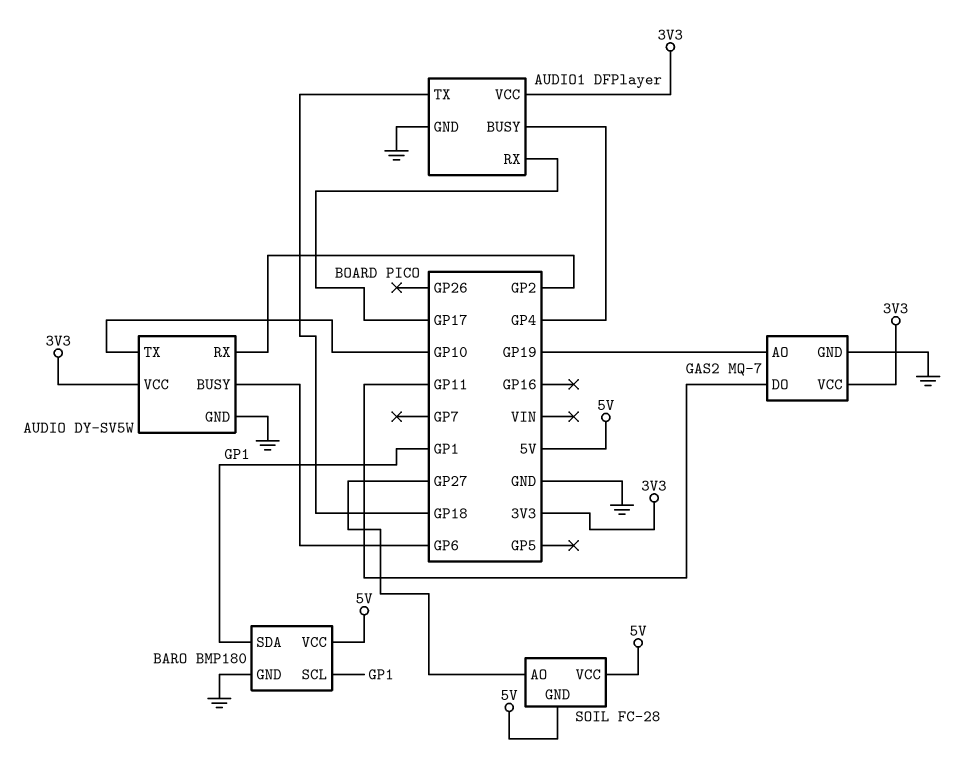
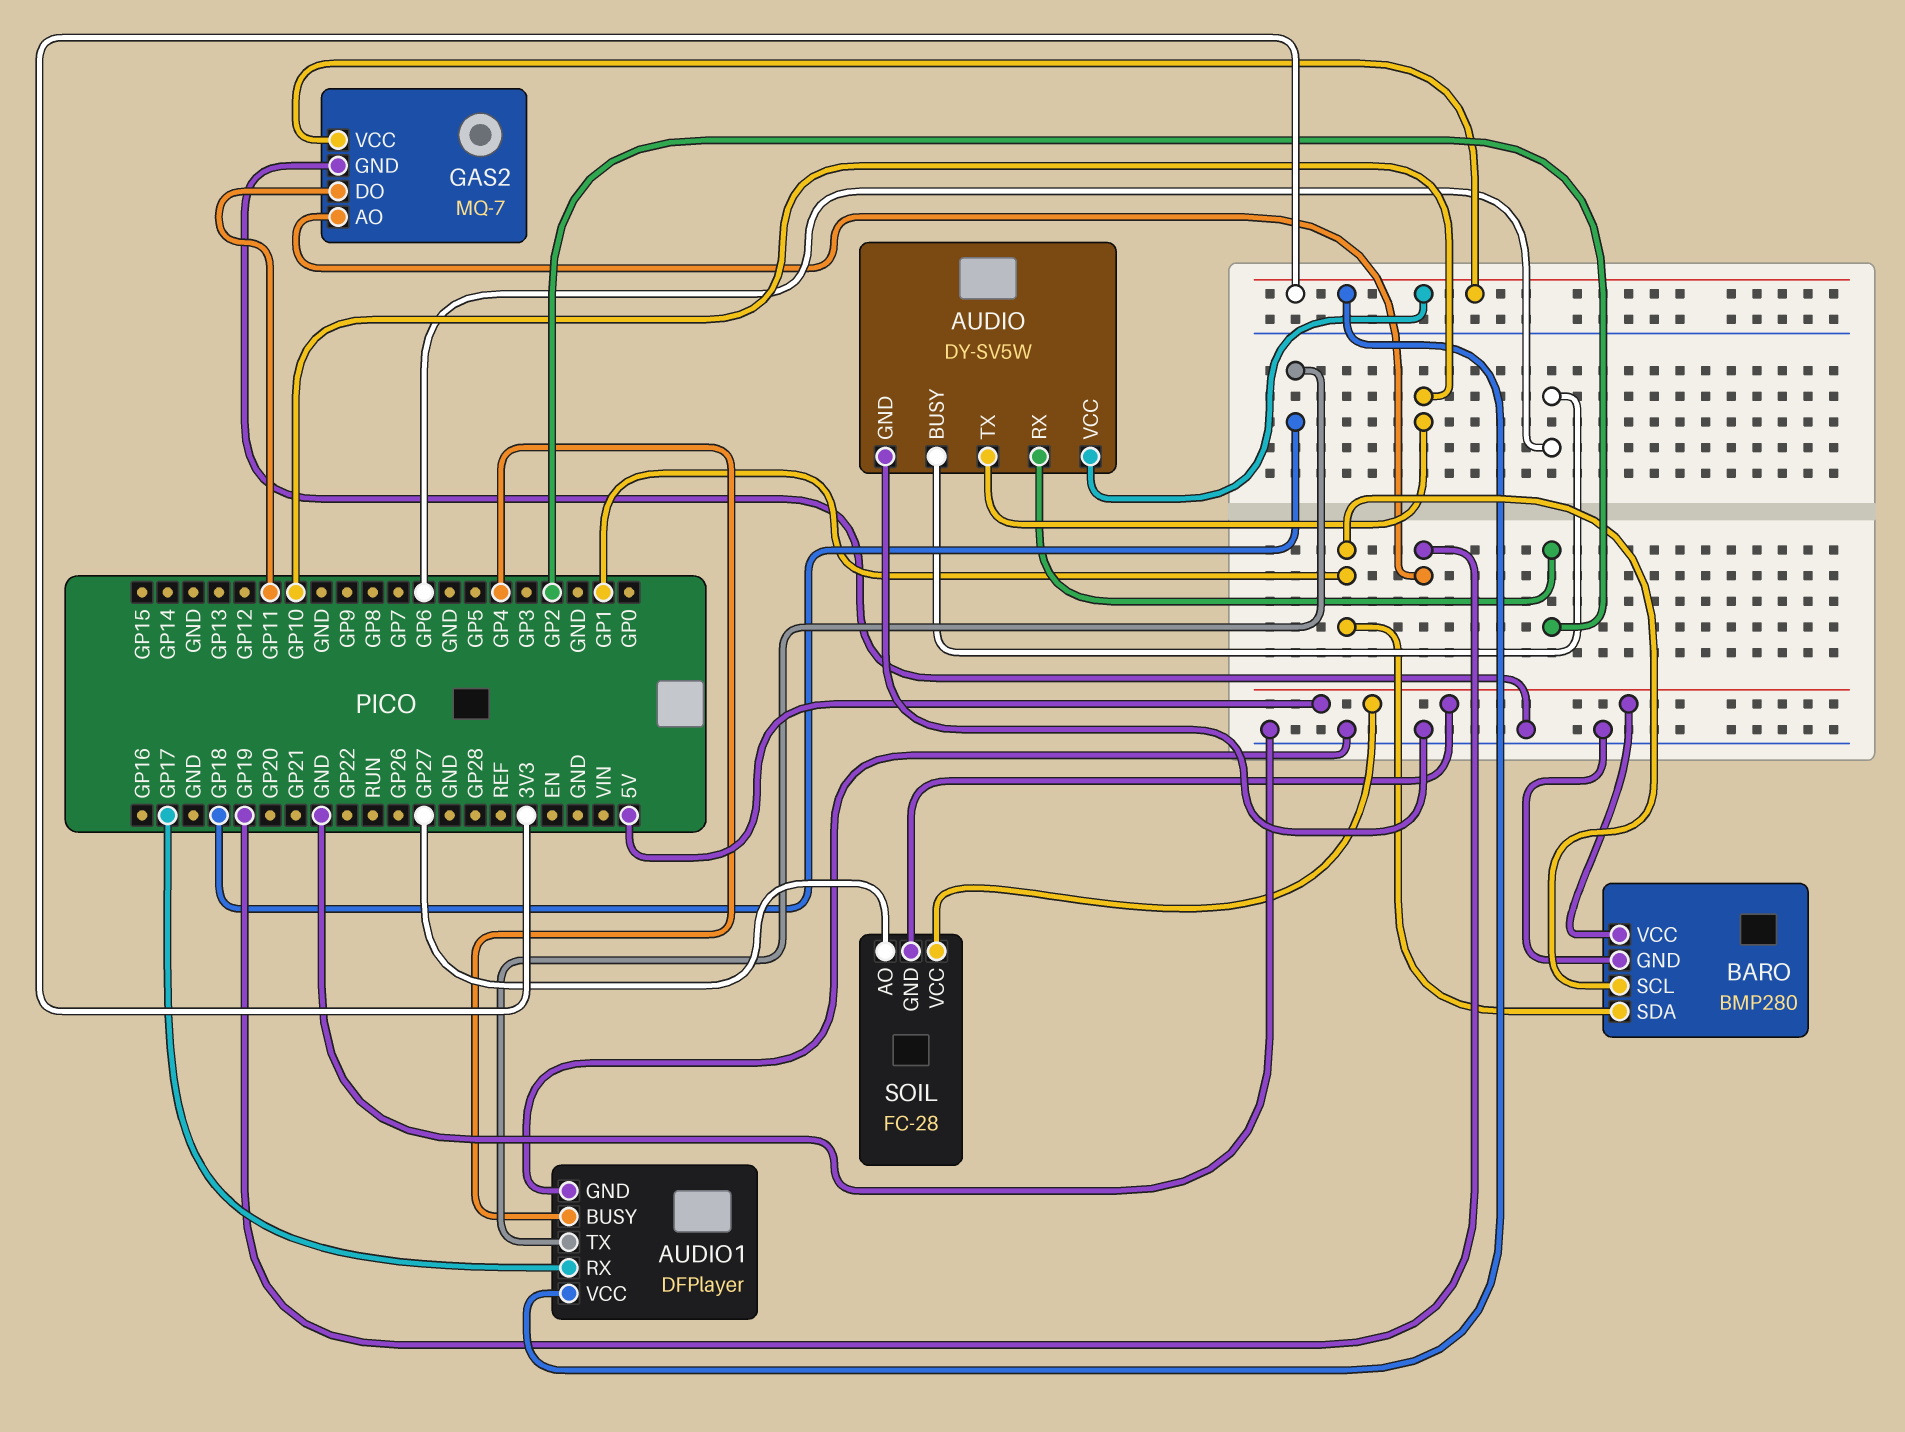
BARO: BMP180 -> BMP280

